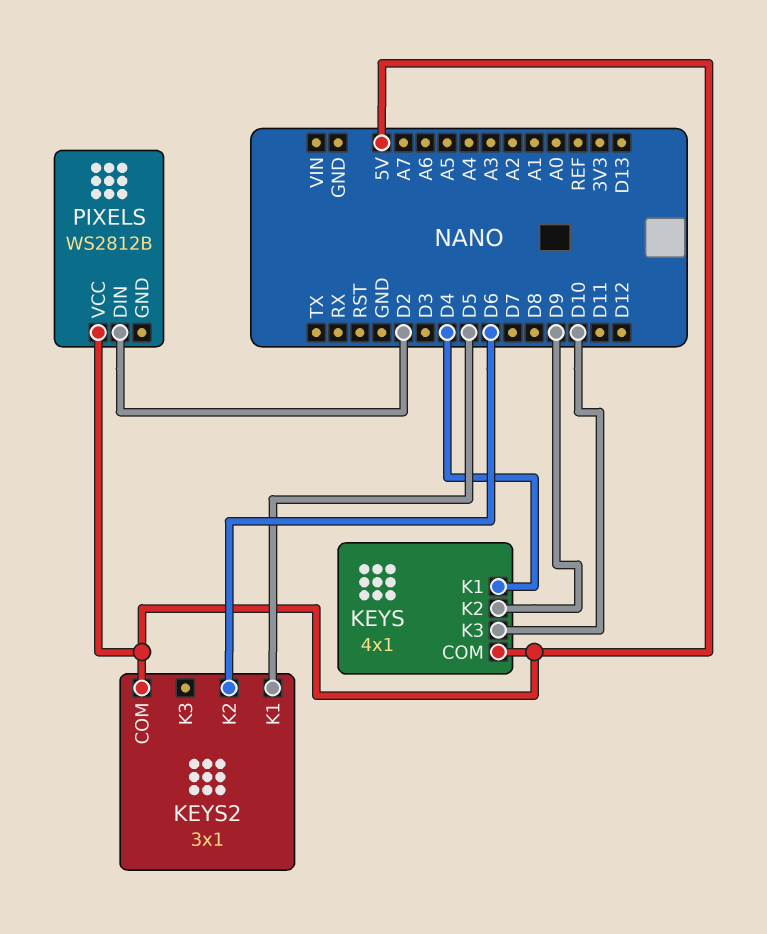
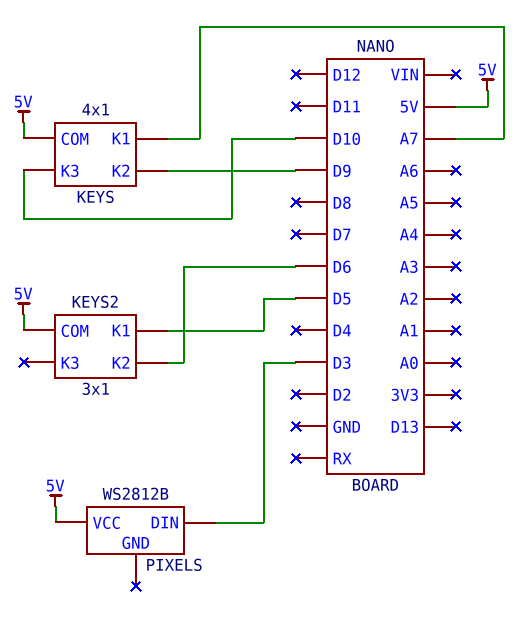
KEYS pin K1: D4 -> A7
PIXELS pin DIN: D2 -> D3

